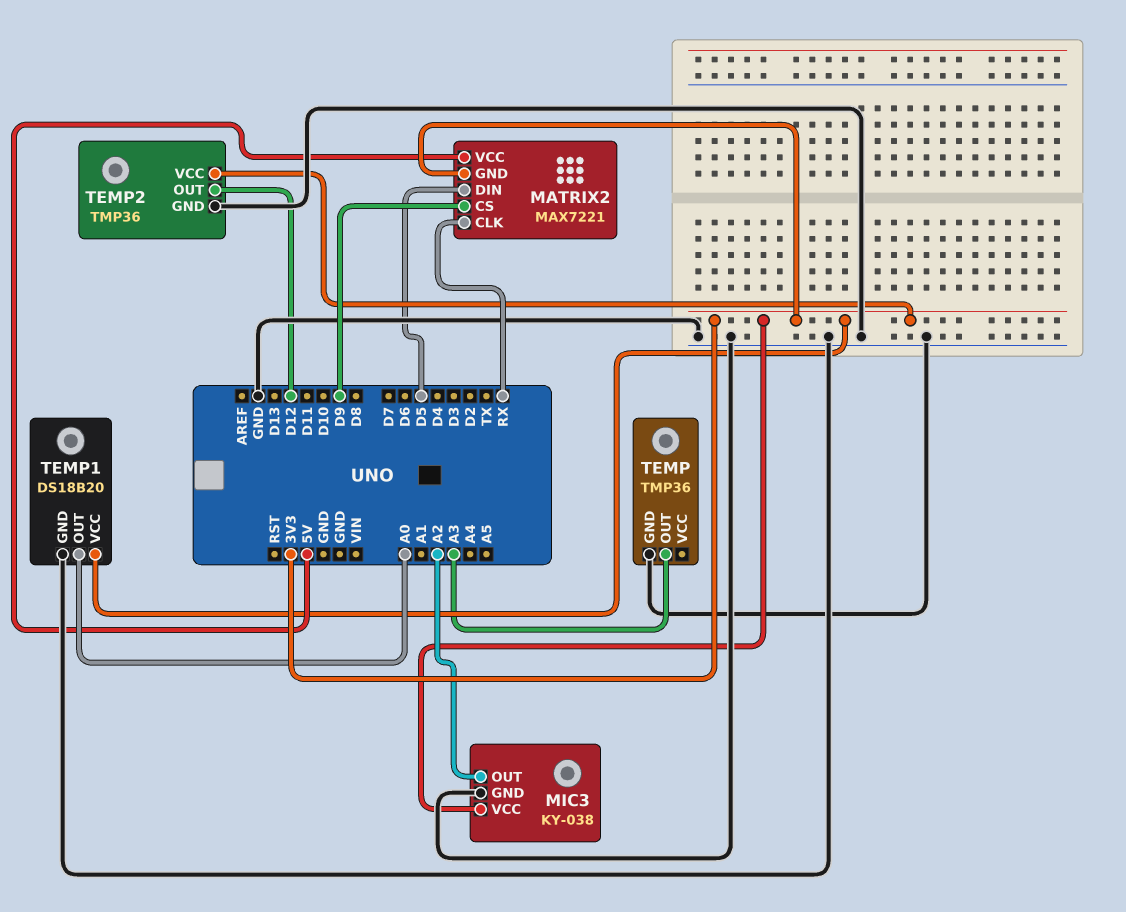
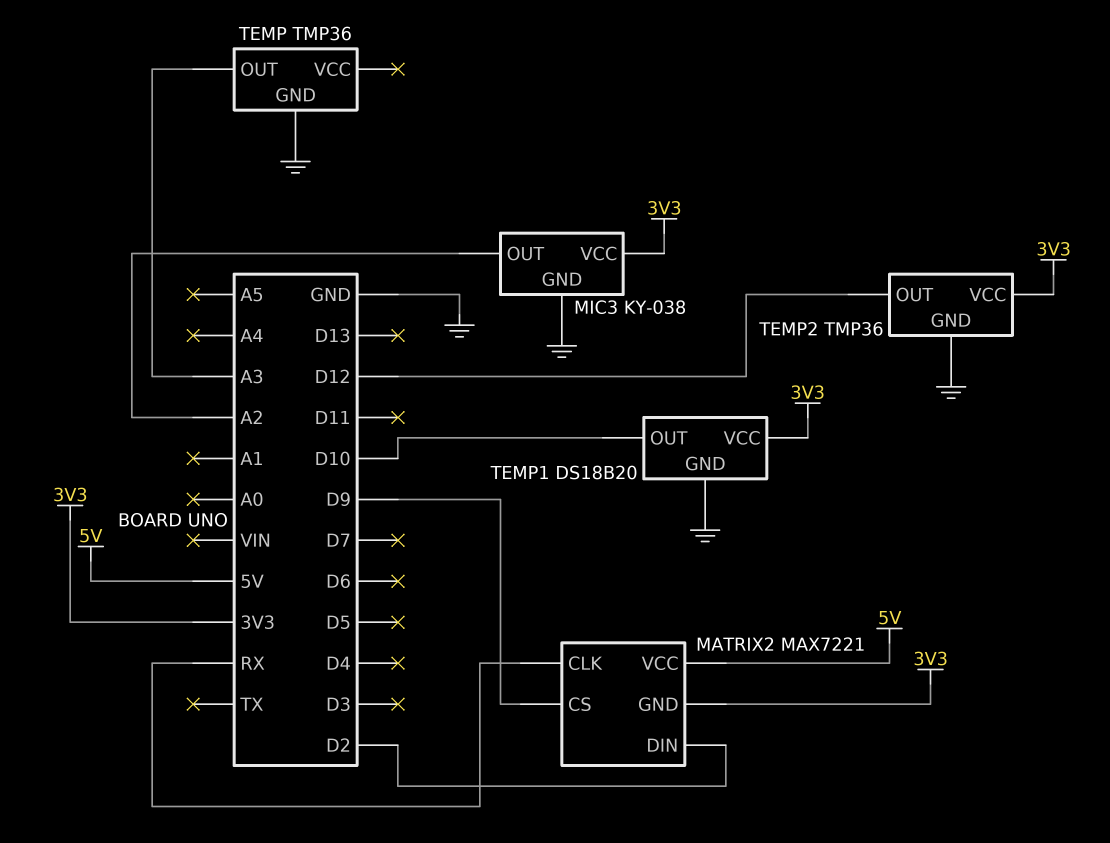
MATRIX2 pin DIN: D5 -> D2
TEMP1 pin OUT: A0 -> D10

